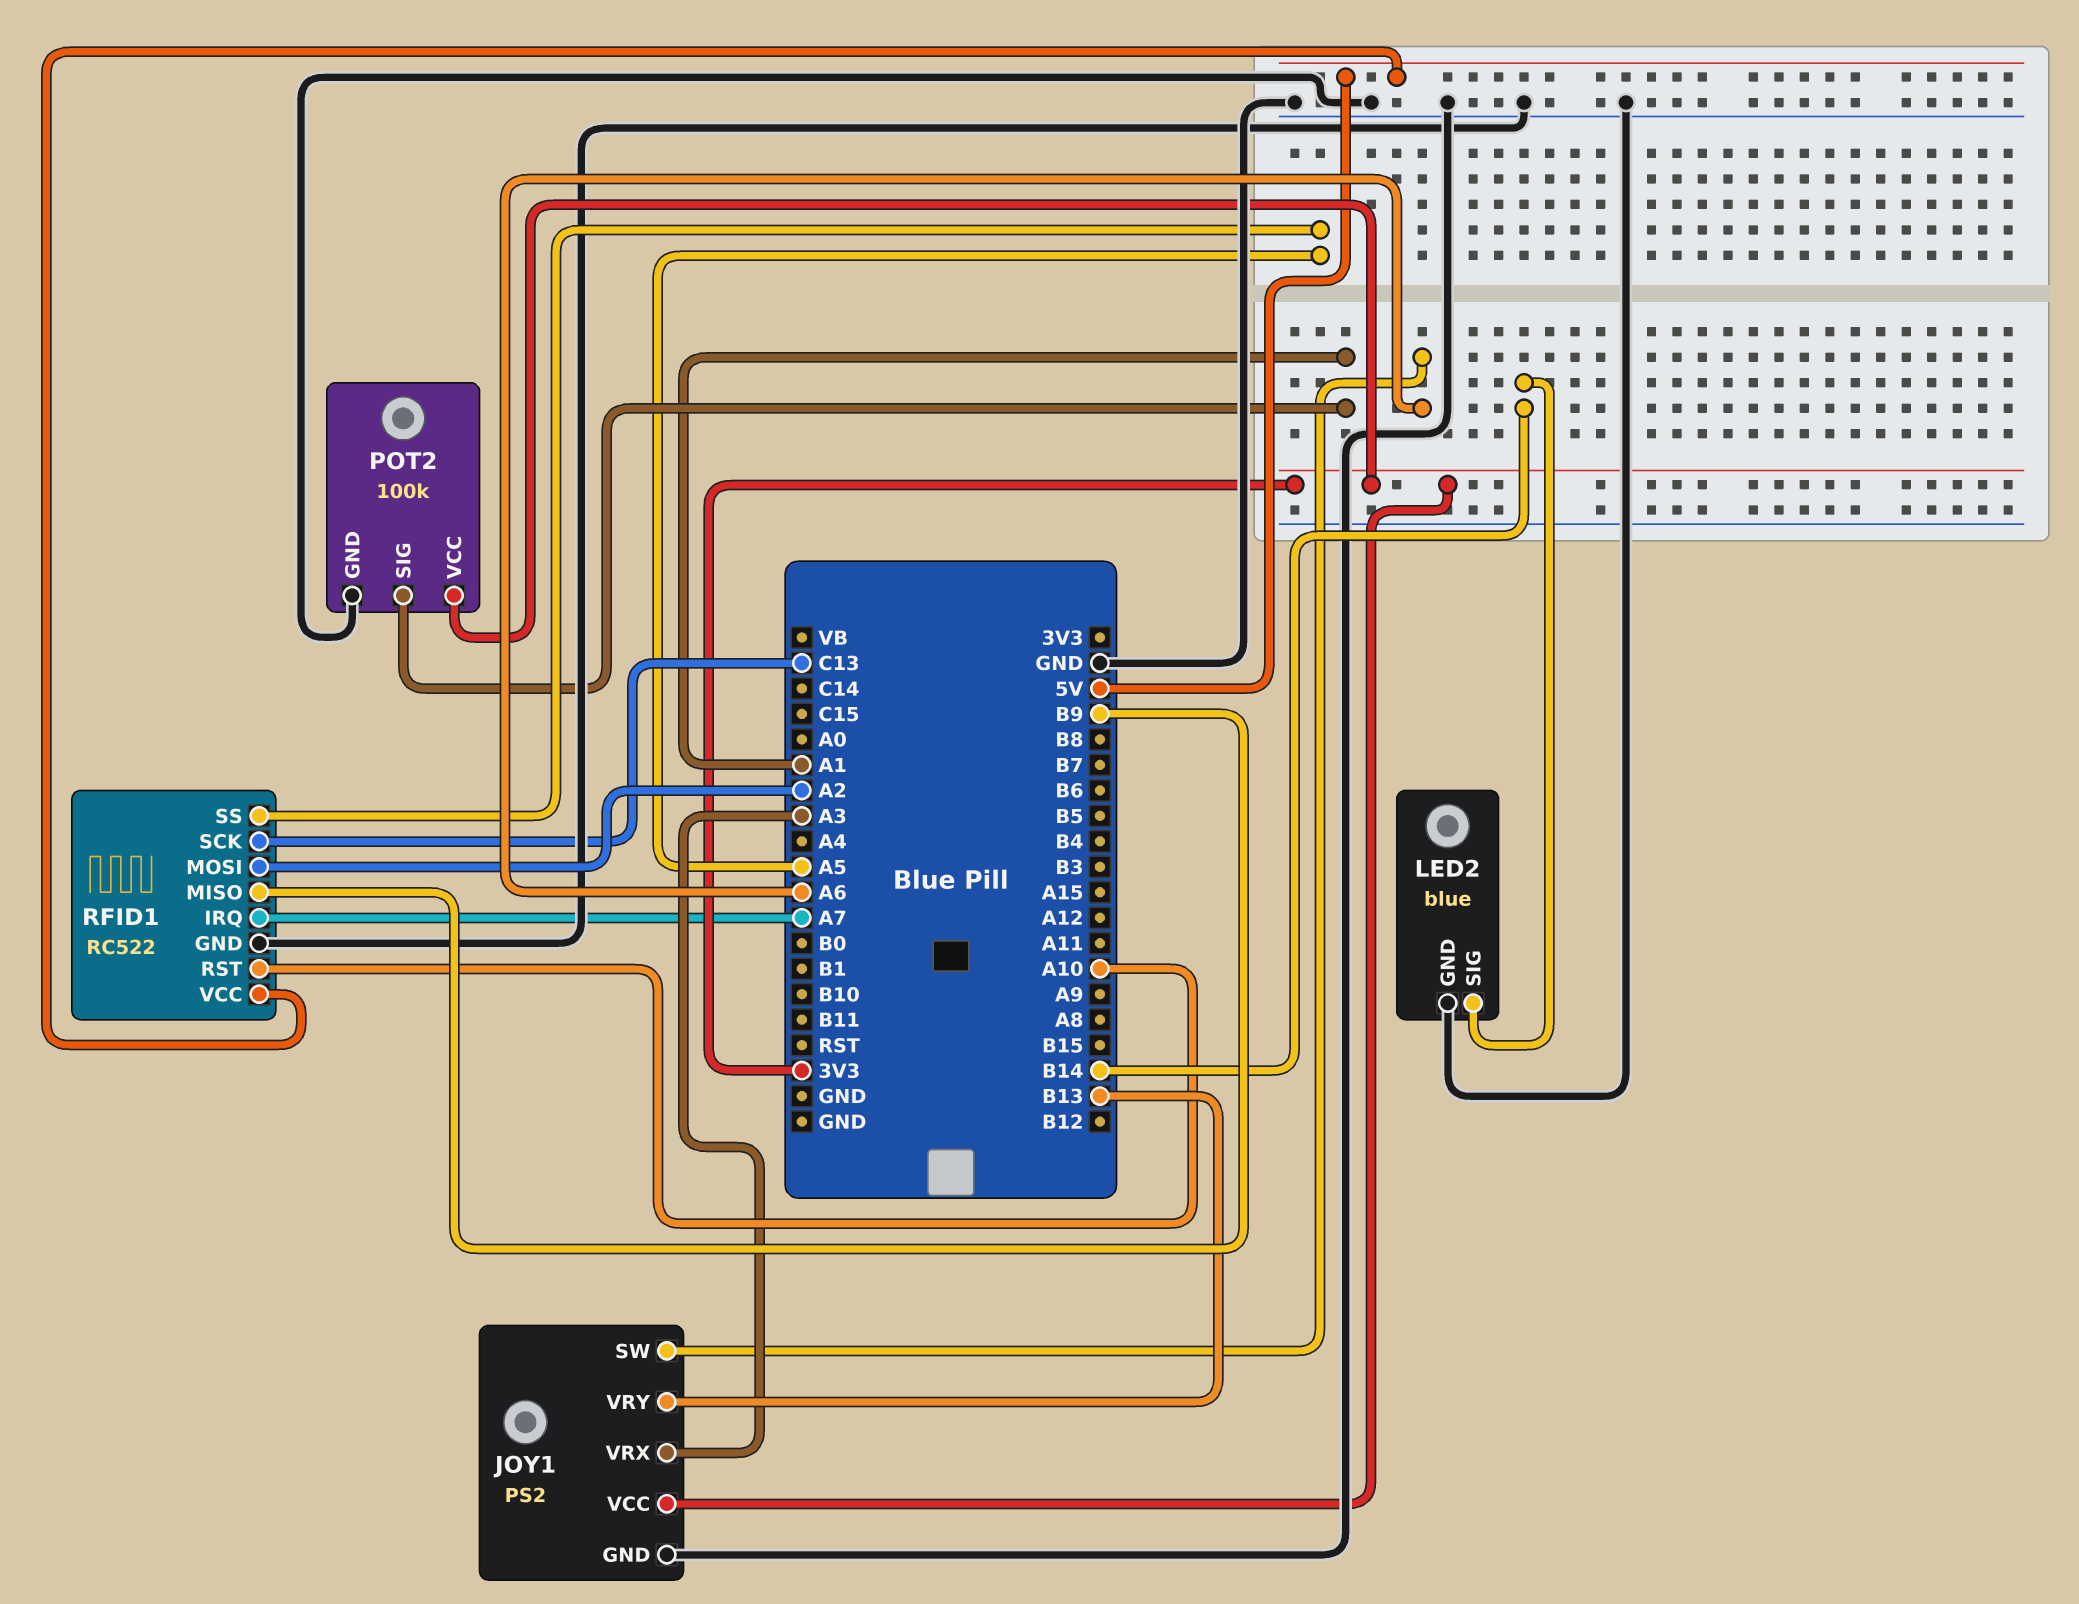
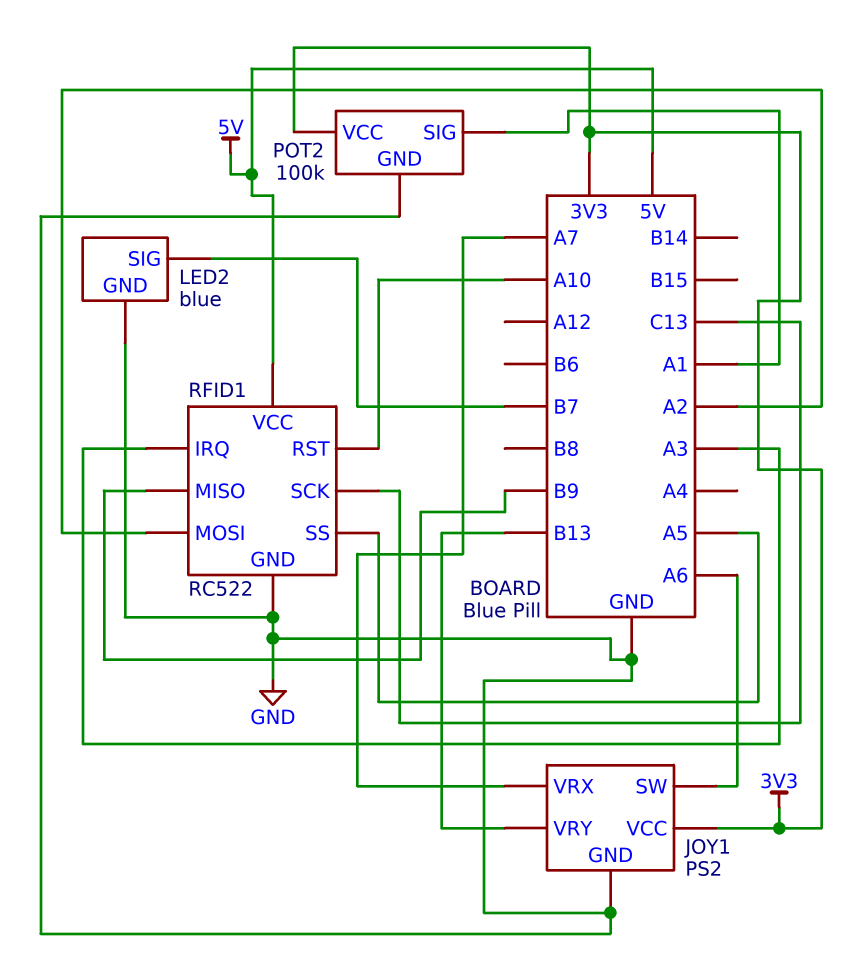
JOY1 pin VRX: A3 -> A7
LED2 pin SIG: B14 -> B7
RFID1 pin IRQ: A7 -> A3

